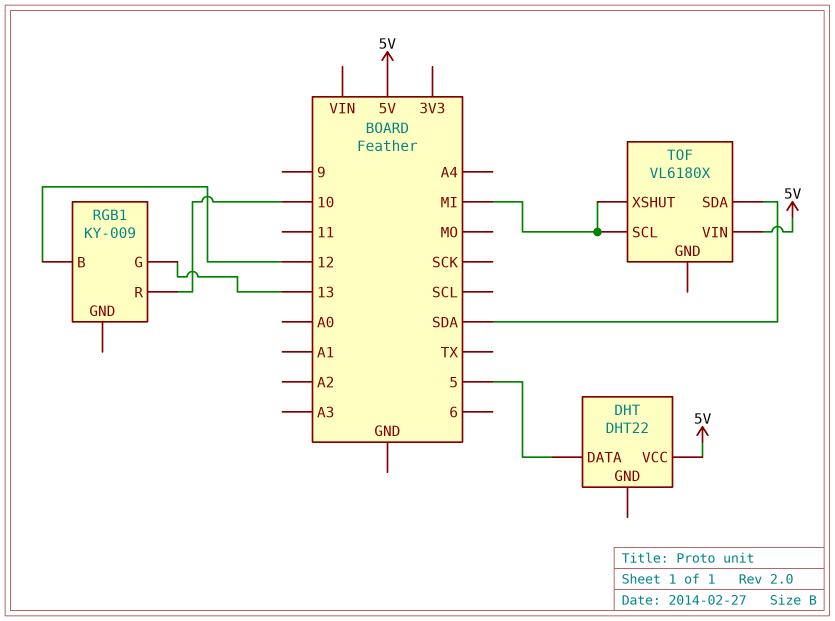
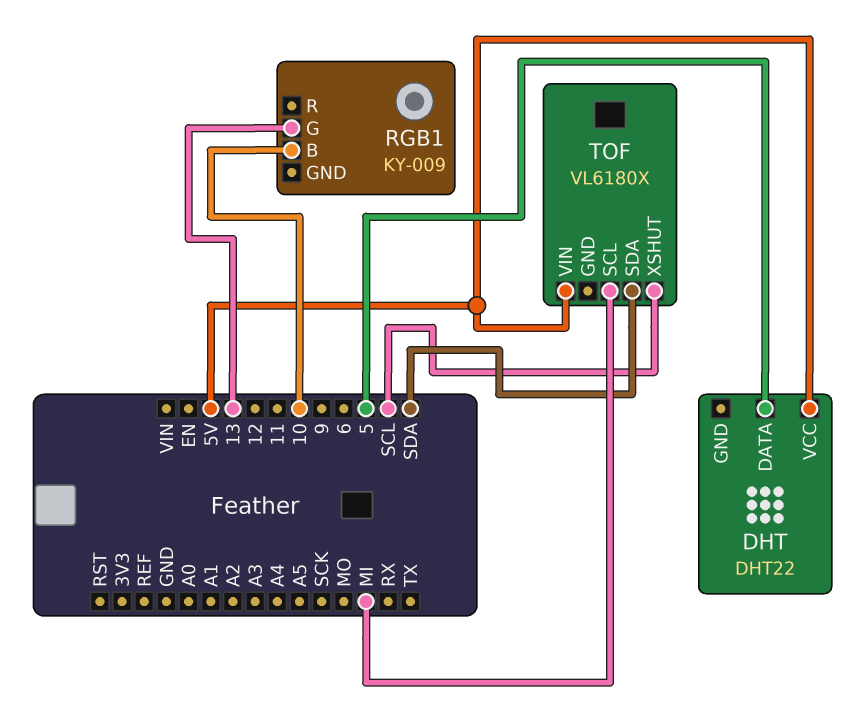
RGB1 pin B: 12 -> 10
RGB1 pin R: 10 -> none
TOF pin XSHUT: MI -> SCL

